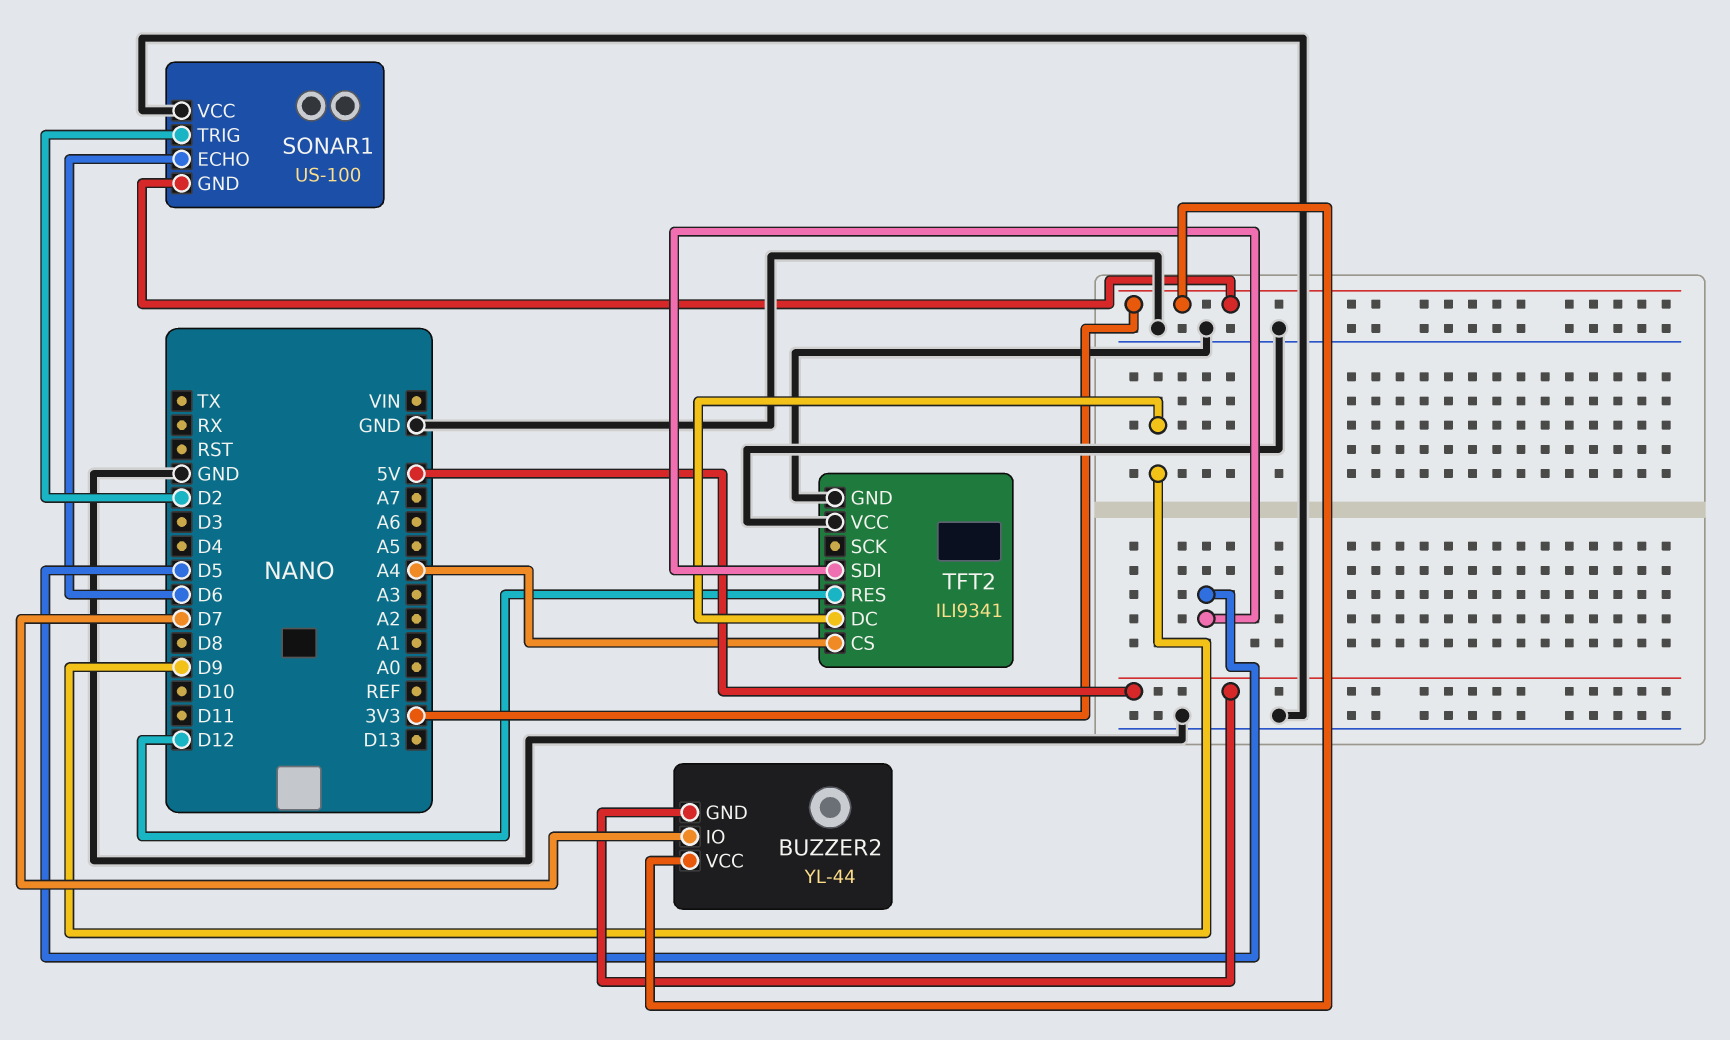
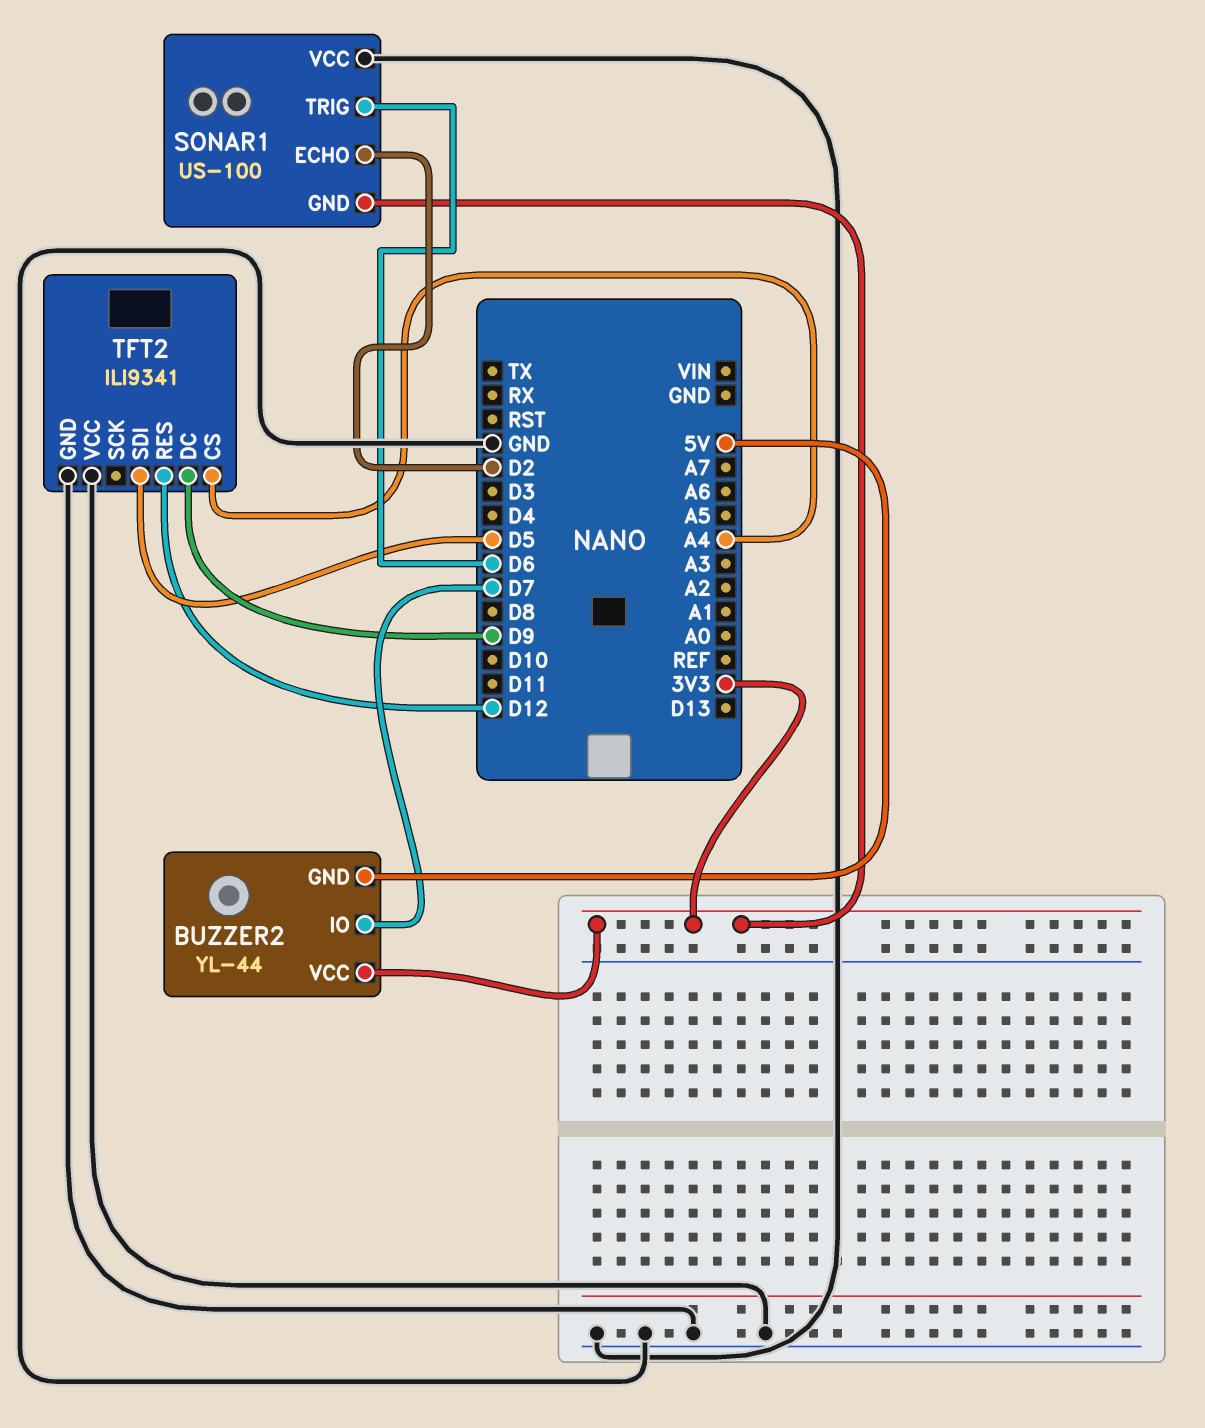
SONAR1 pin ECHO: D6 -> D2
SONAR1 pin TRIG: D2 -> D6

